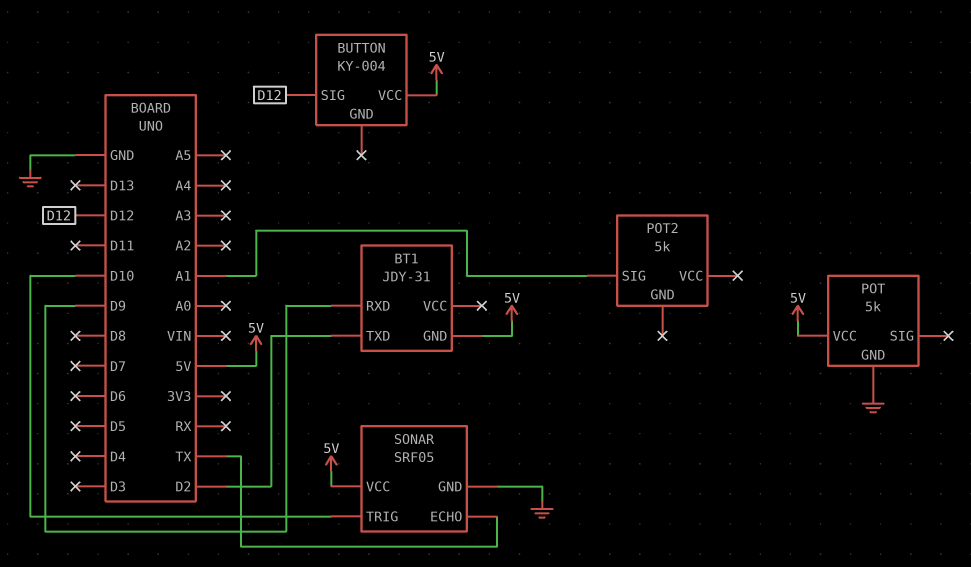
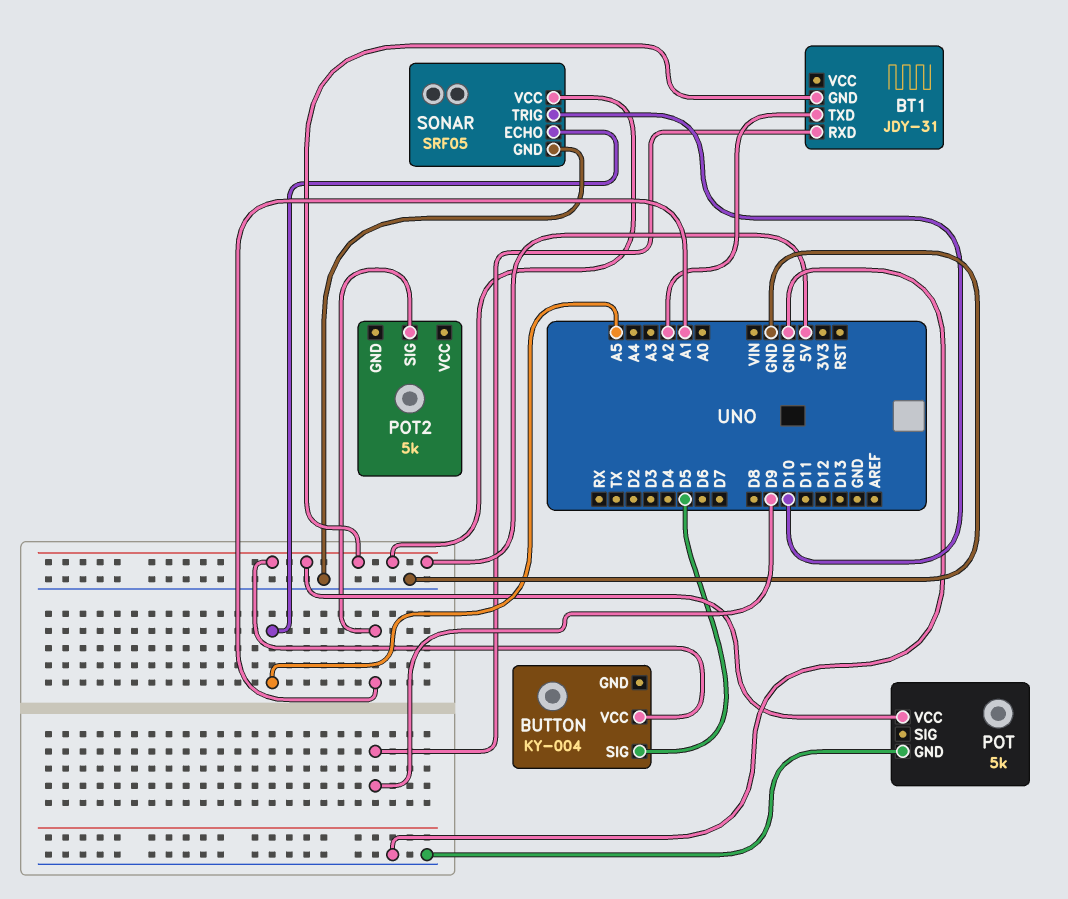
BT1 pin TXD: D2 -> A2
BUTTON pin SIG: D12 -> D5
SONAR pin ECHO: TX -> A5

